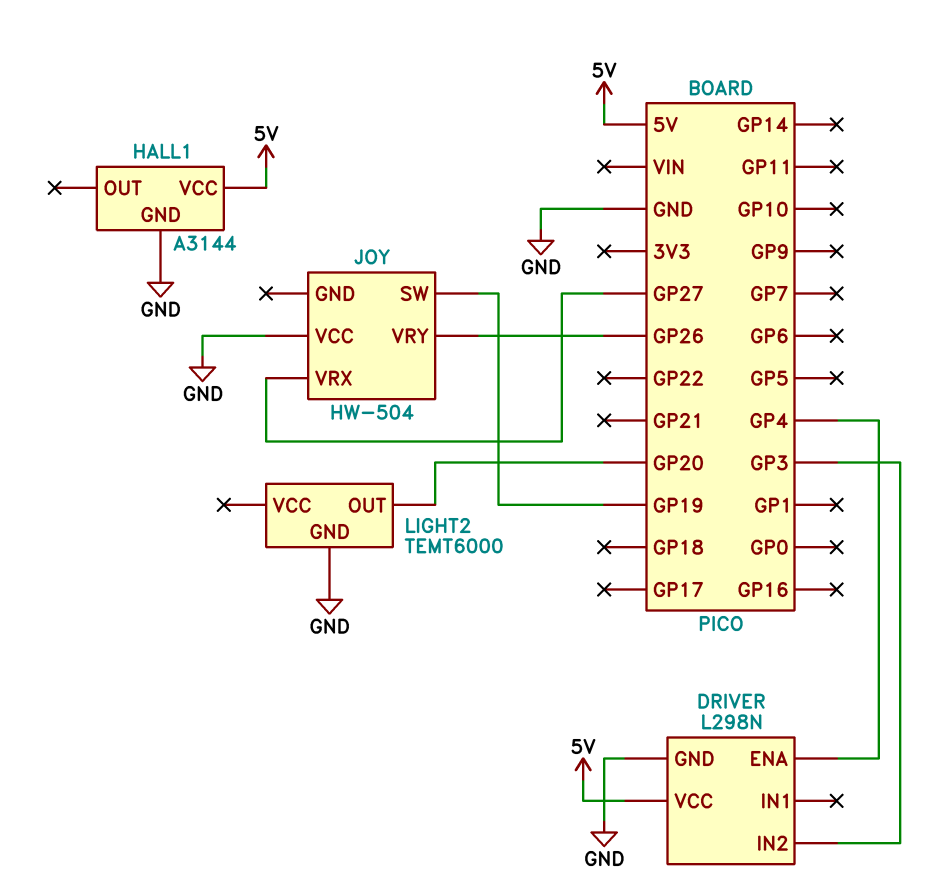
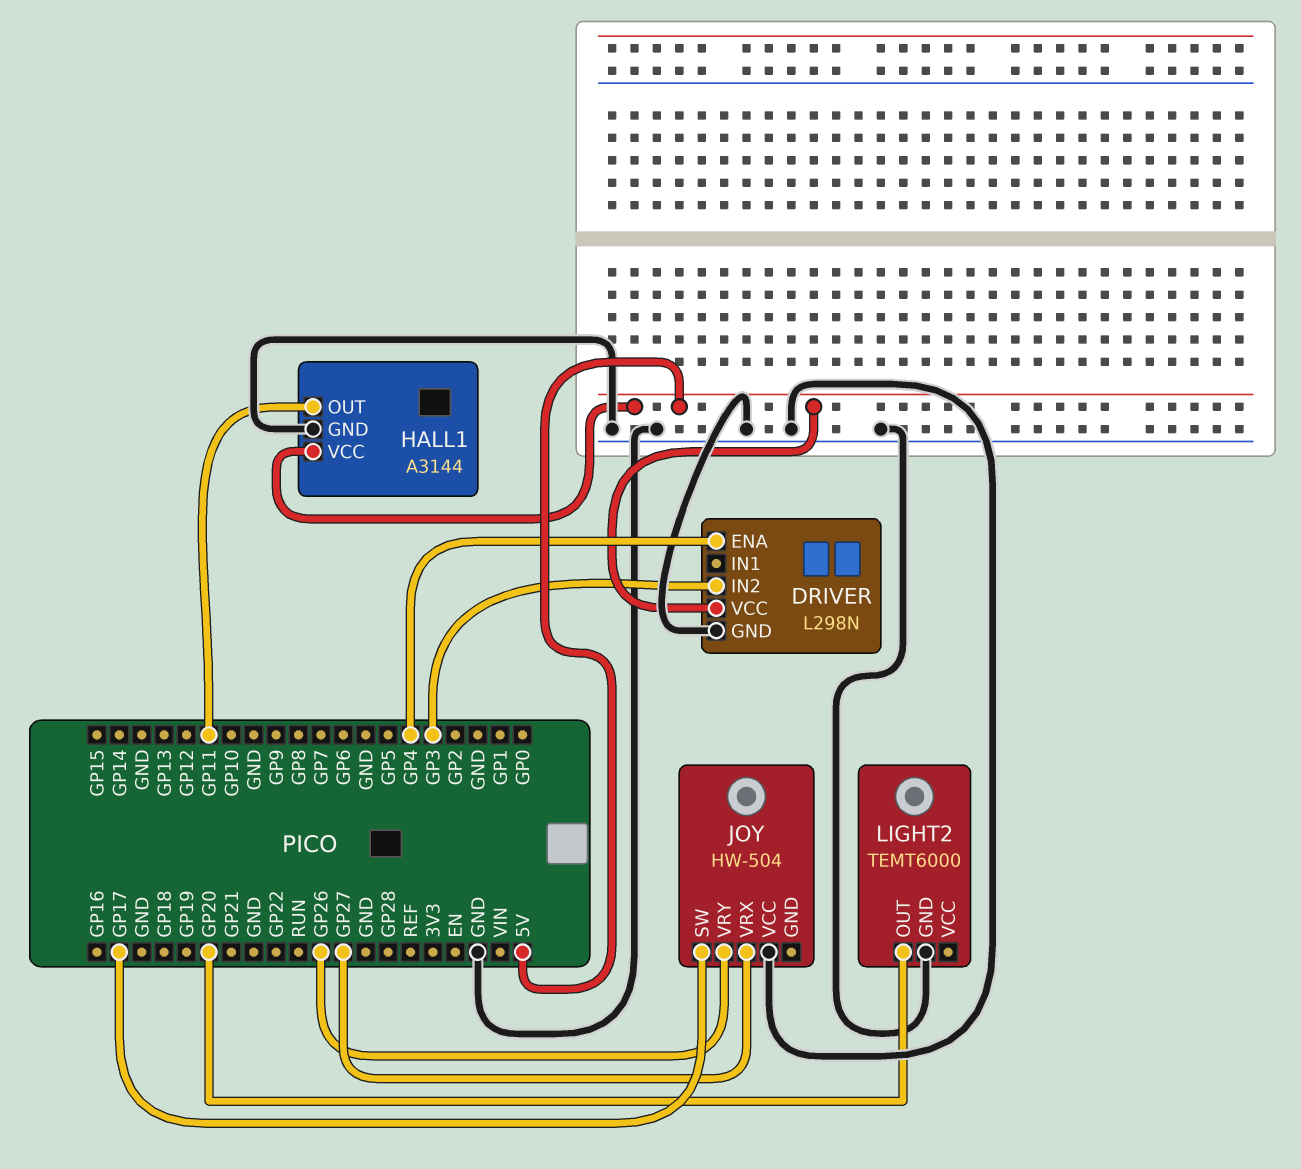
HALL1 pin OUT: none -> GP11
JOY pin SW: GP19 -> GP17

